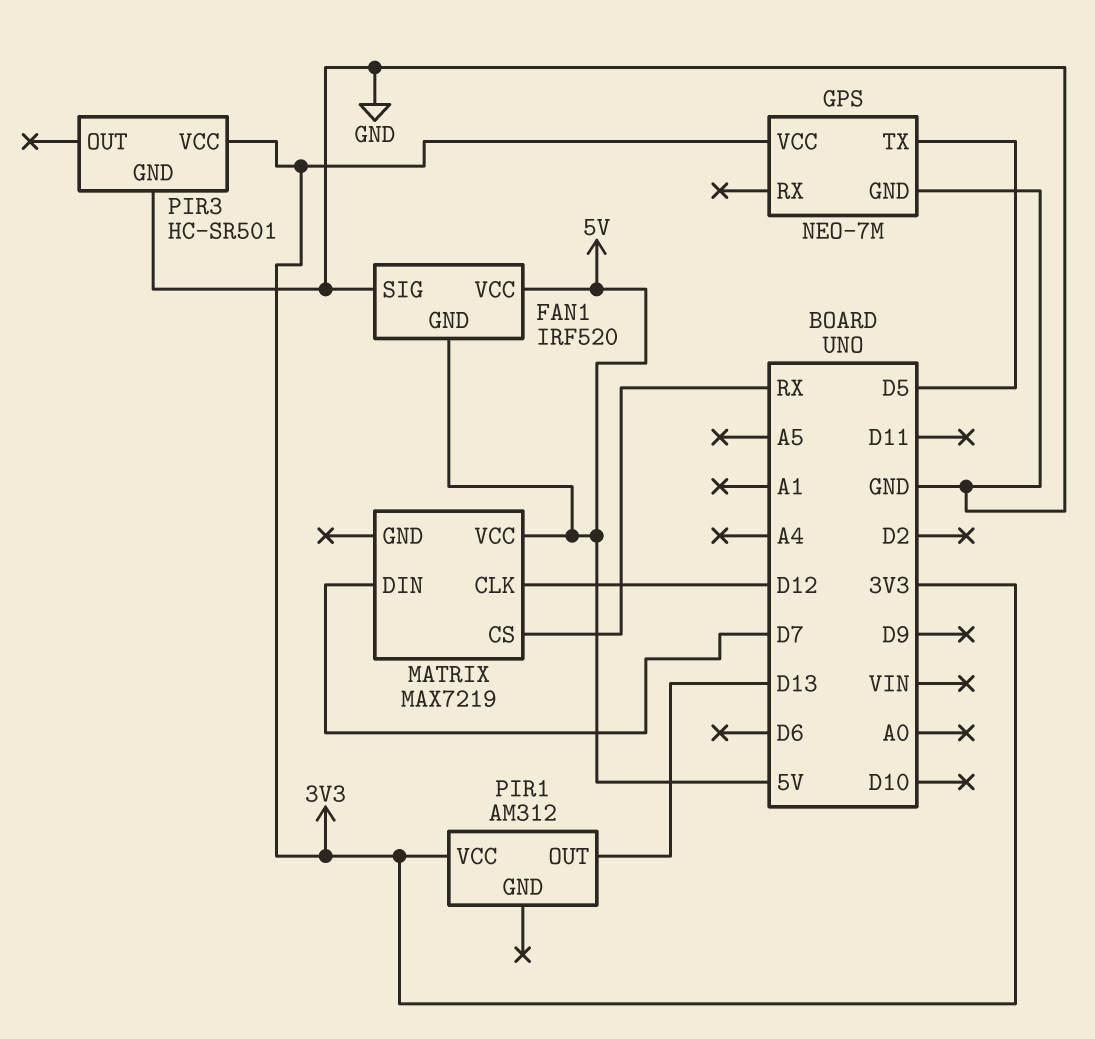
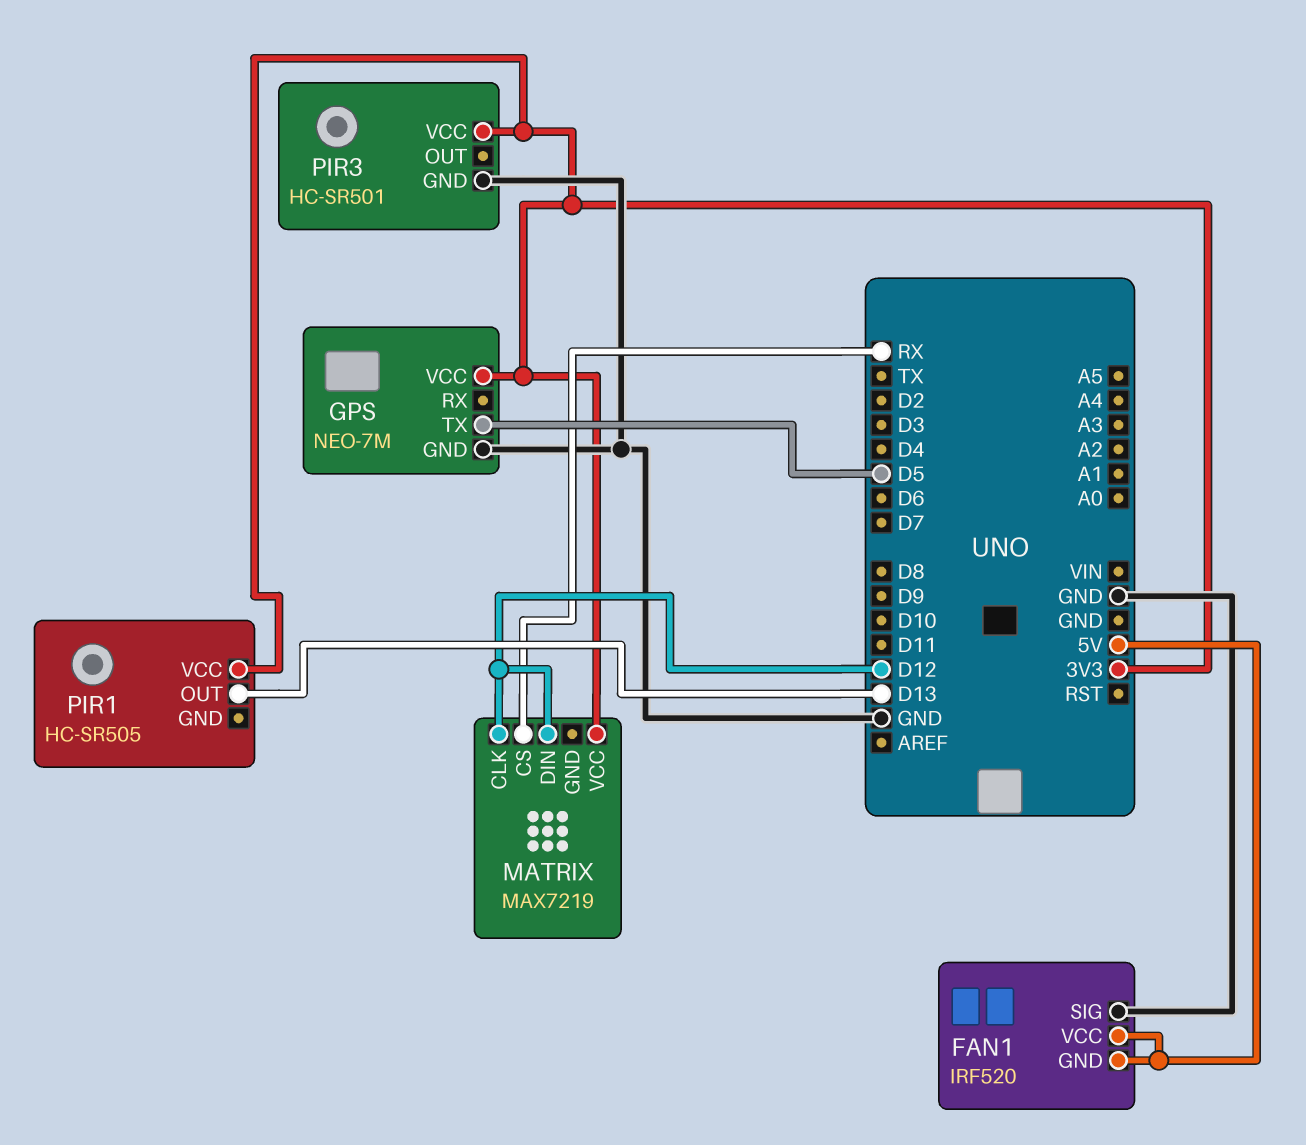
MATRIX pin DIN: D7 -> D12
MATRIX pin VCC: 5V -> 3V3
PIR1: AM312 -> HC-SR505

